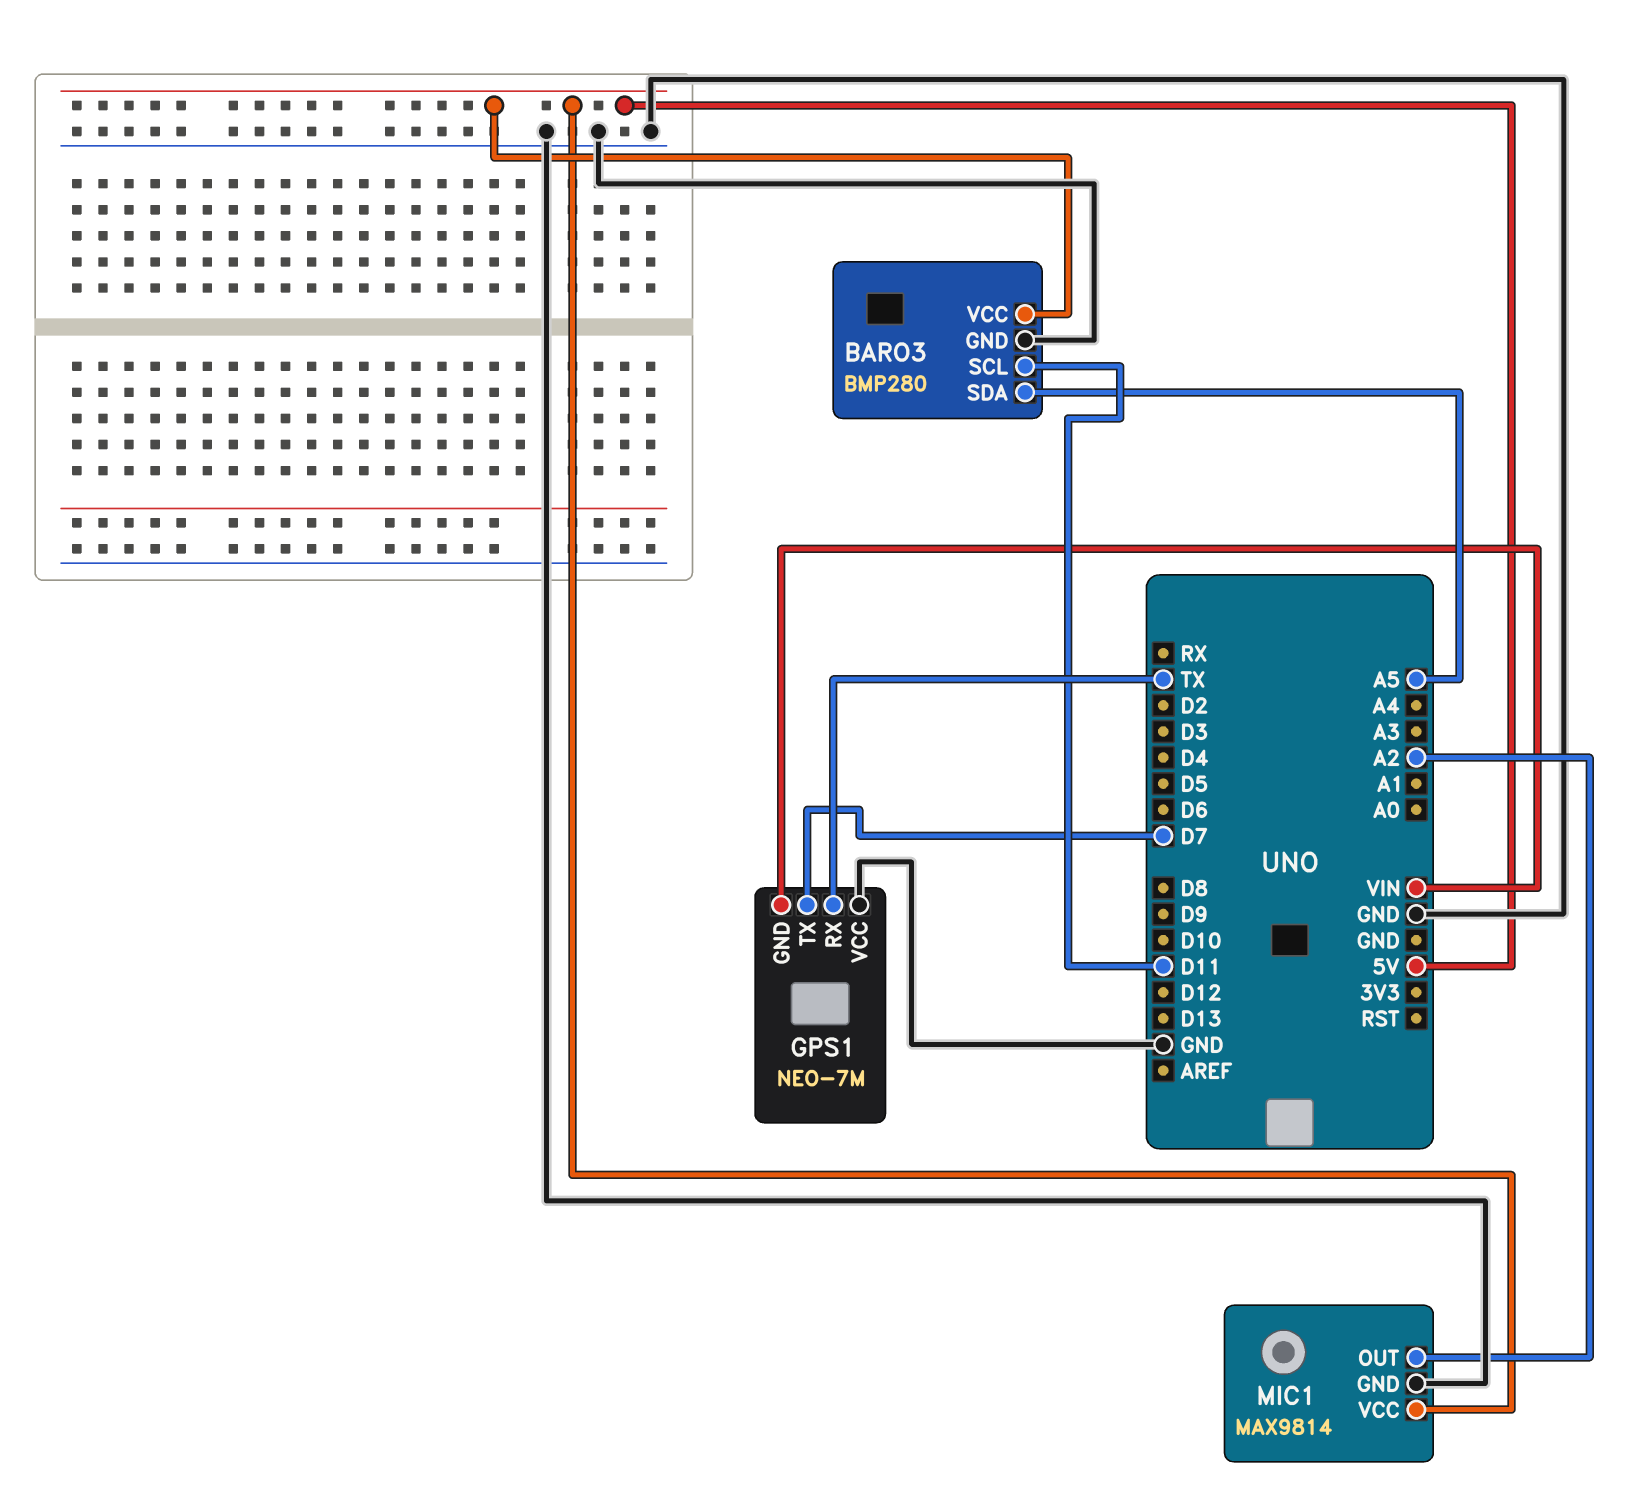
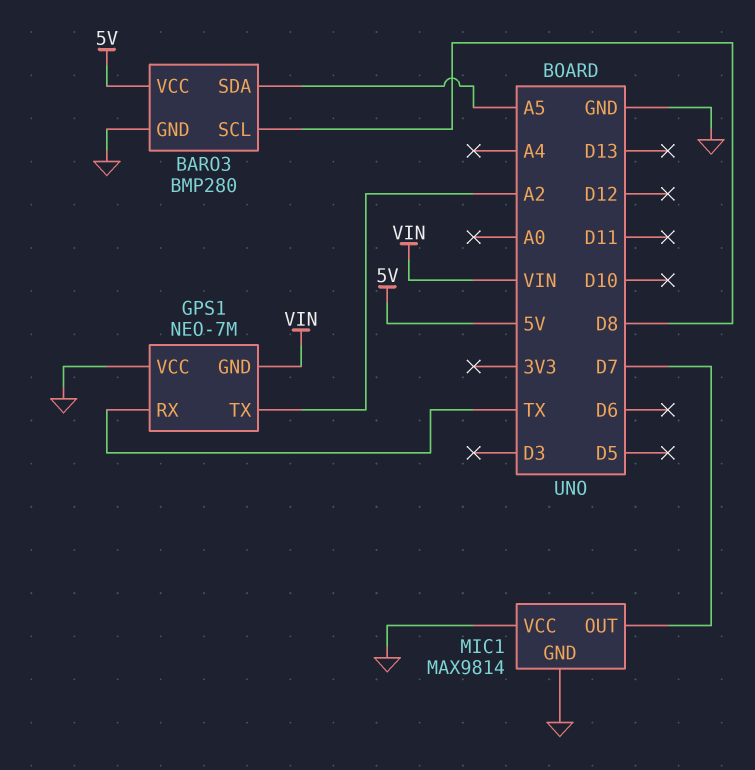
BARO3 pin SCL: D11 -> D8
GPS1 pin TX: D7 -> A2
MIC1 pin OUT: A2 -> D7
MIC1 pin VCC: 5V -> GND

